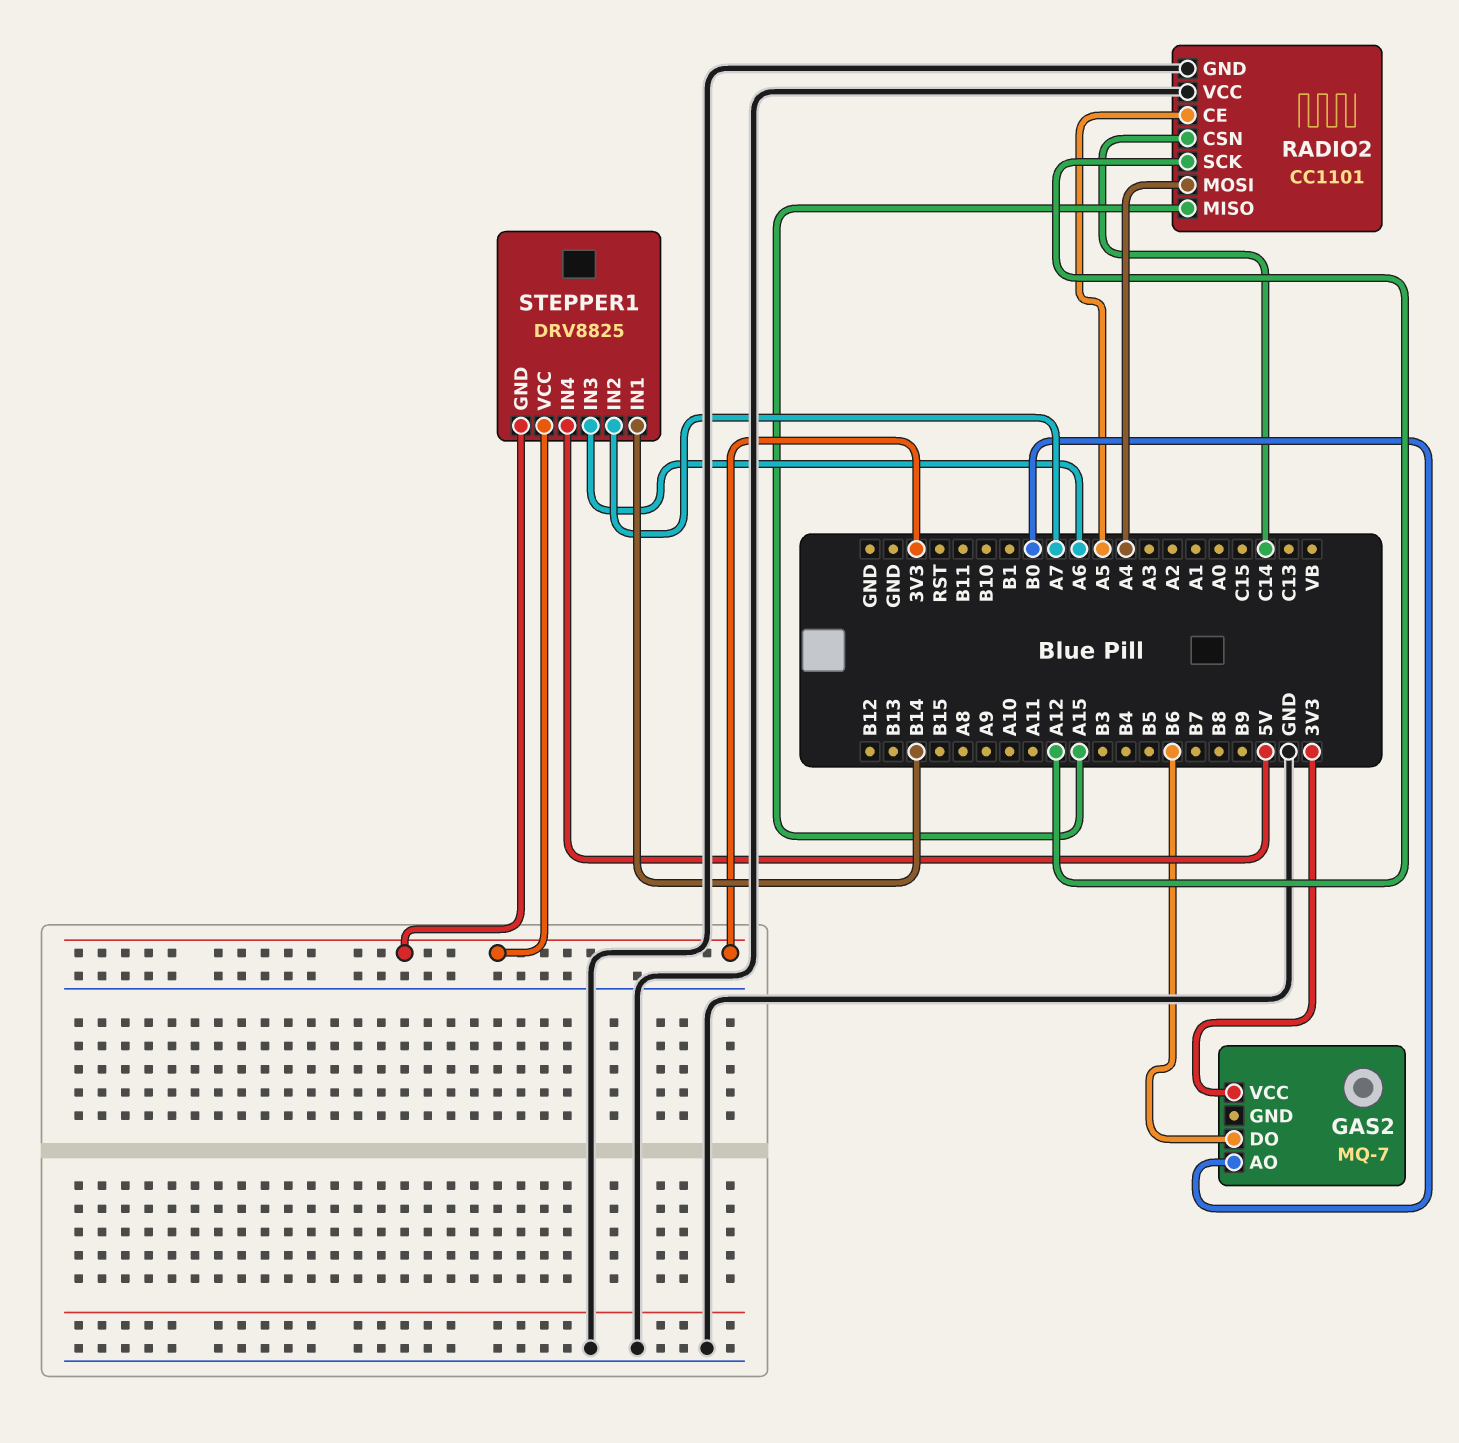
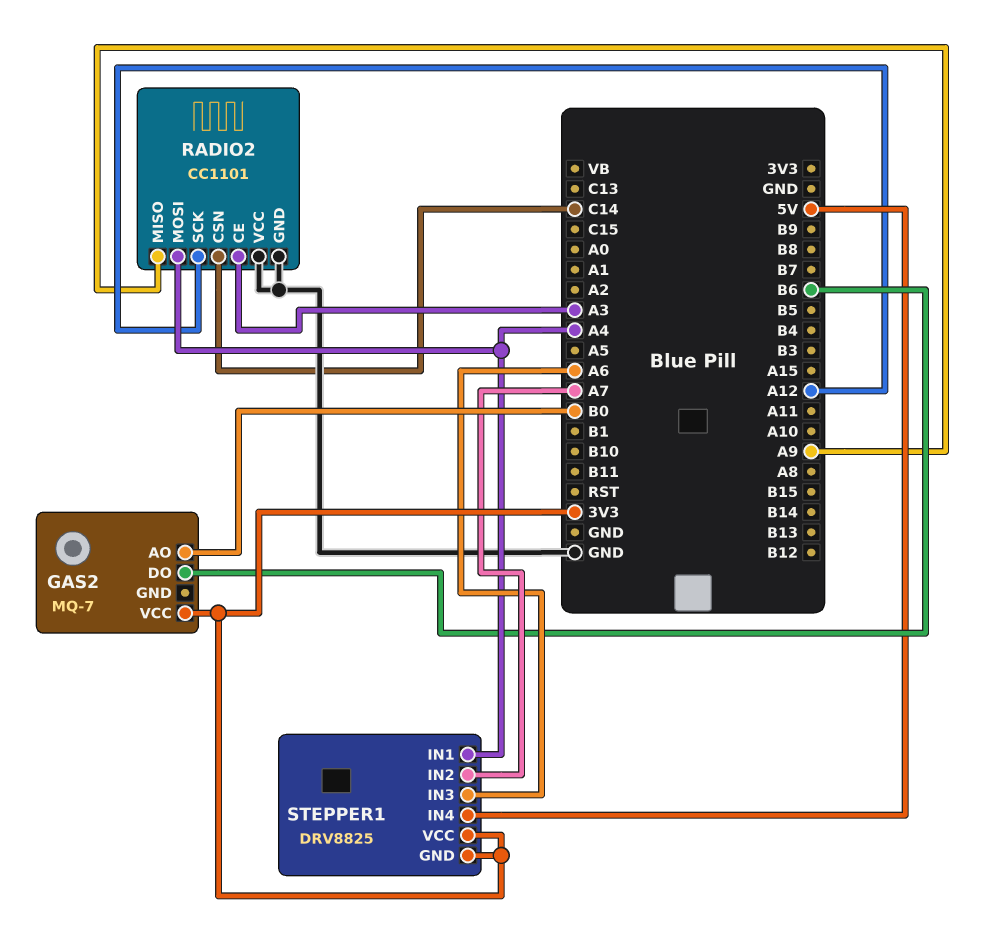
RADIO2 pin CE: A5 -> A3
RADIO2 pin MISO: A15 -> A9
STEPPER1 pin IN1: B14 -> A4

